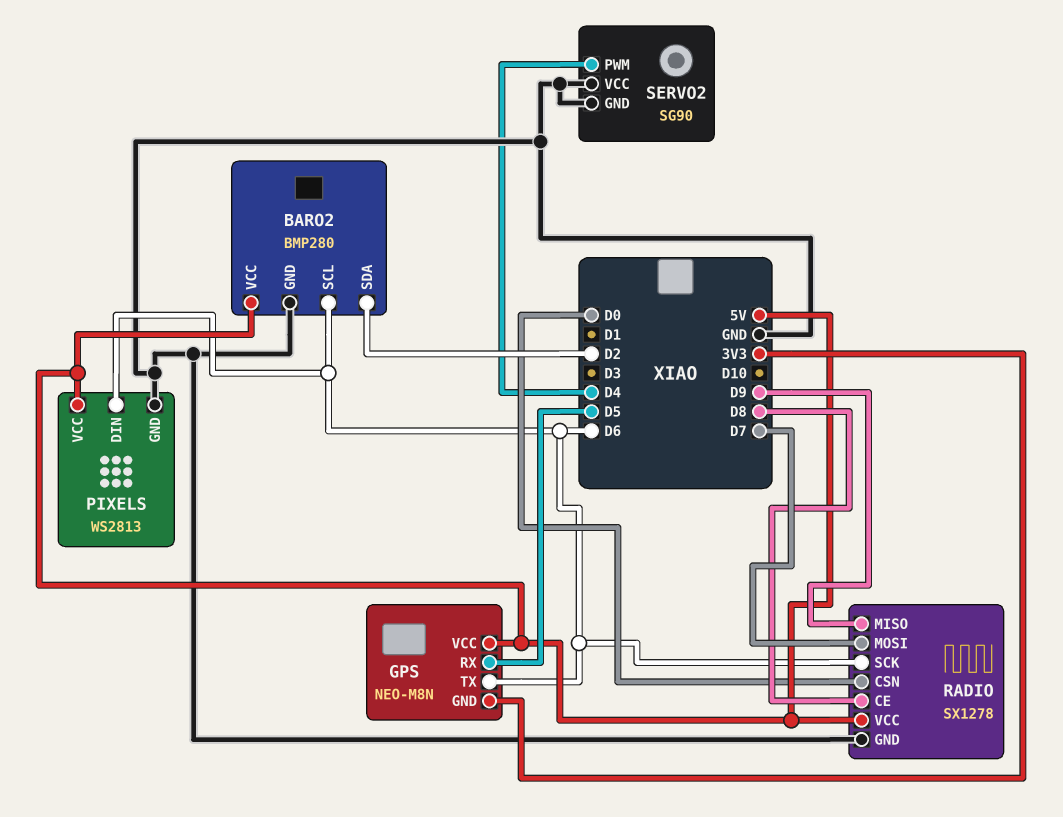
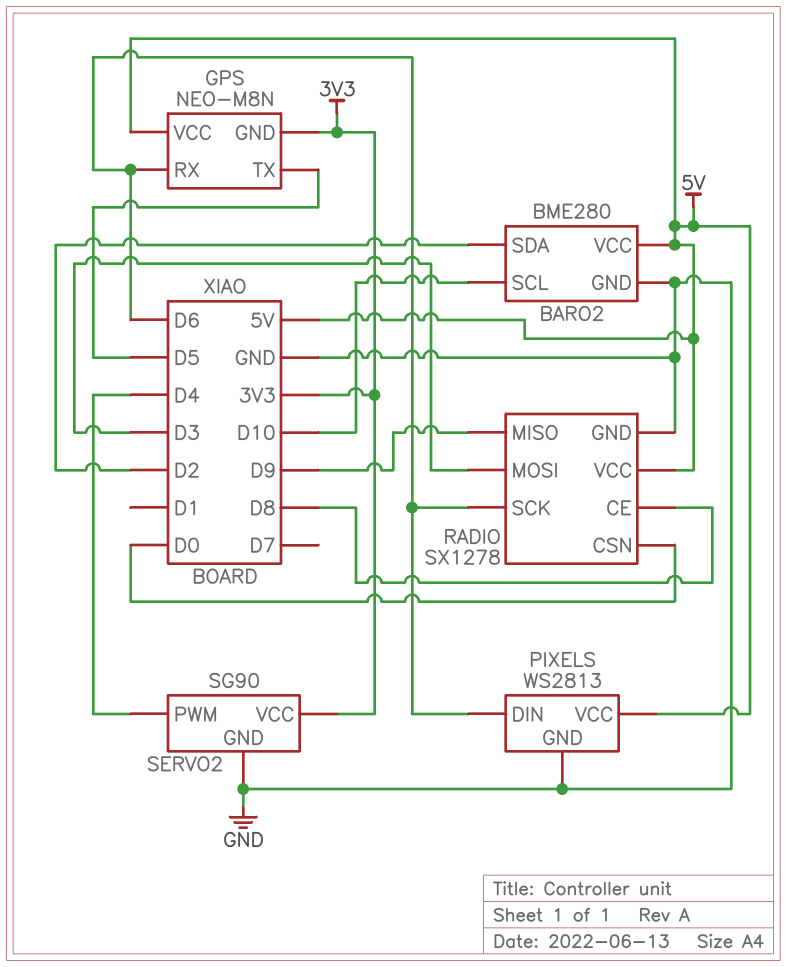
BARO2: BMP280 -> BME280
BARO2 pin SCL: D6 -> D10
GPS pin RX: D5 -> D6
GPS pin TX: D6 -> D5
RADIO pin MOSI: D7 -> D3
SERVO2 pin VCC: GND -> 3V3

